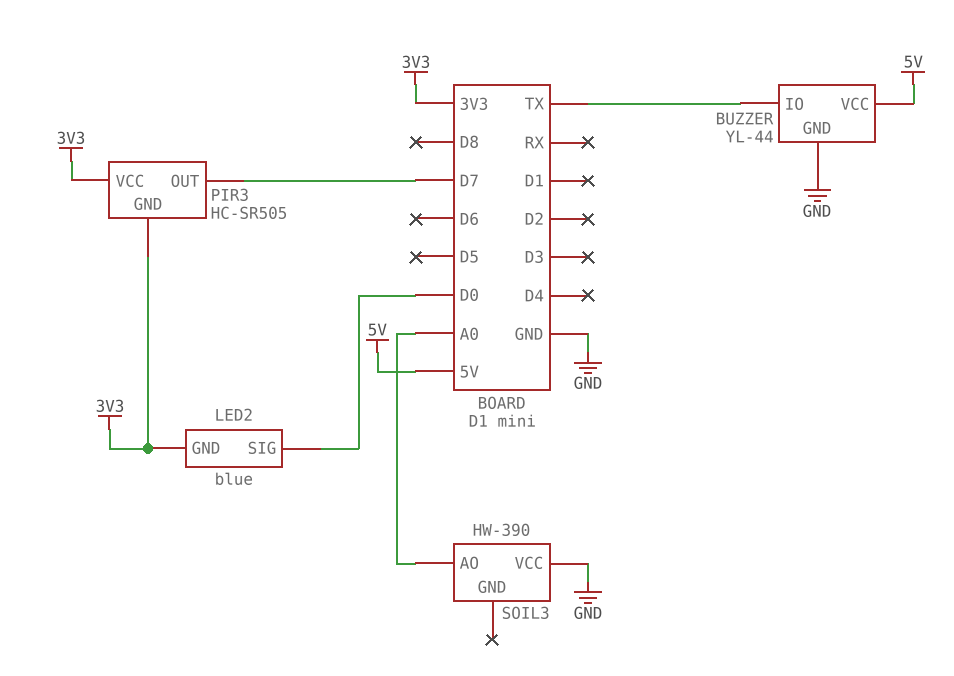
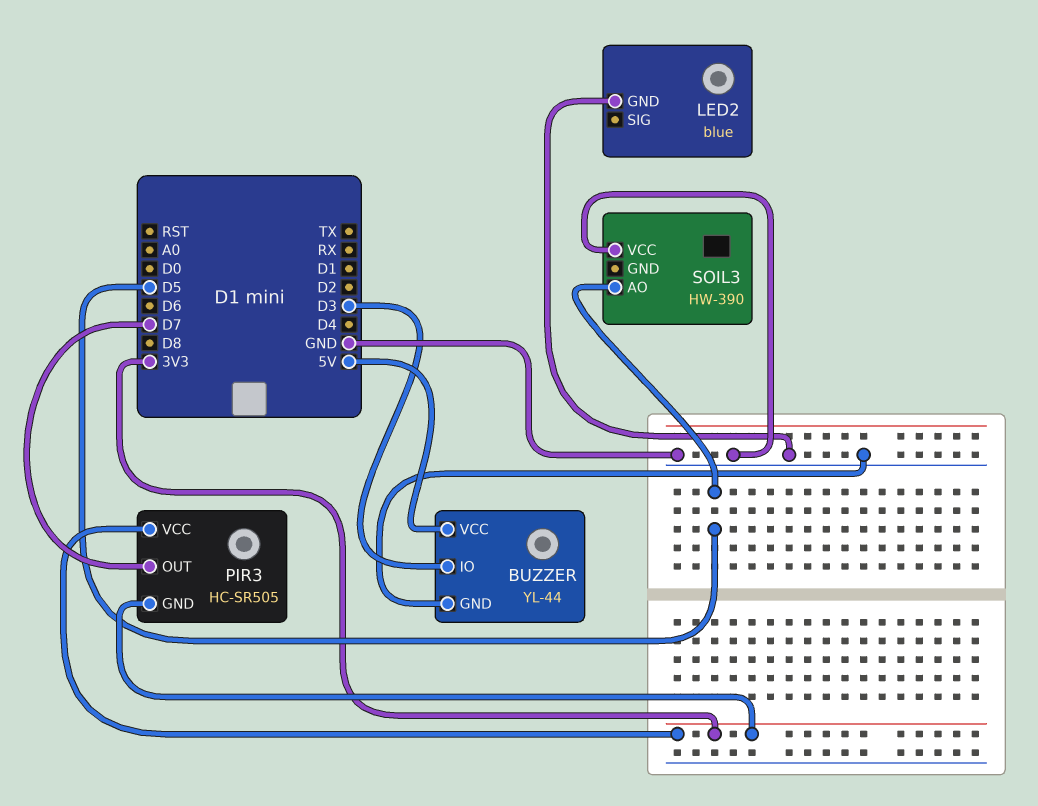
BUZZER pin IO: TX -> D3
LED2 pin GND: 3V3 -> GND
LED2 pin SIG: D0 -> none
SOIL3 pin AO: A0 -> D5

